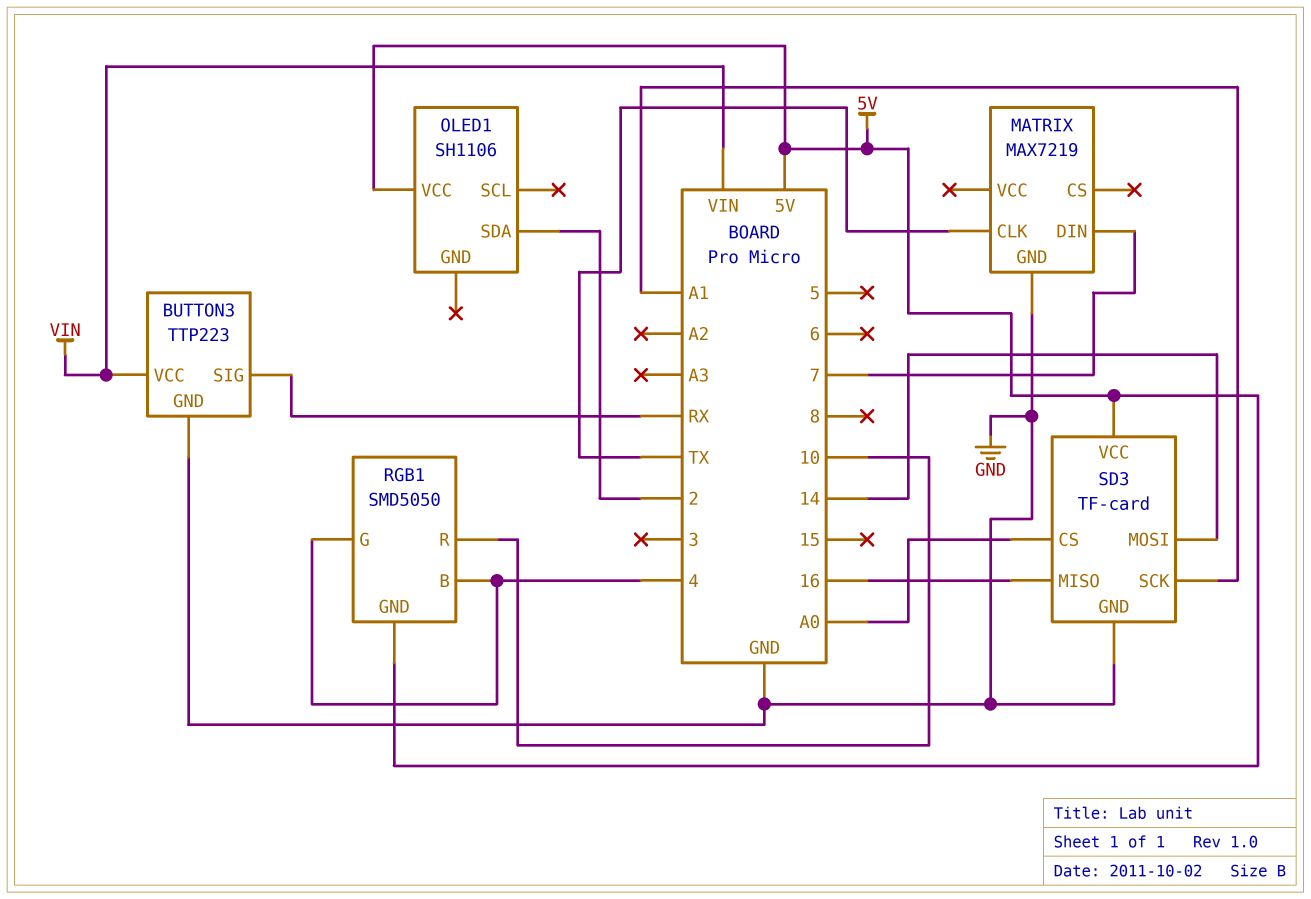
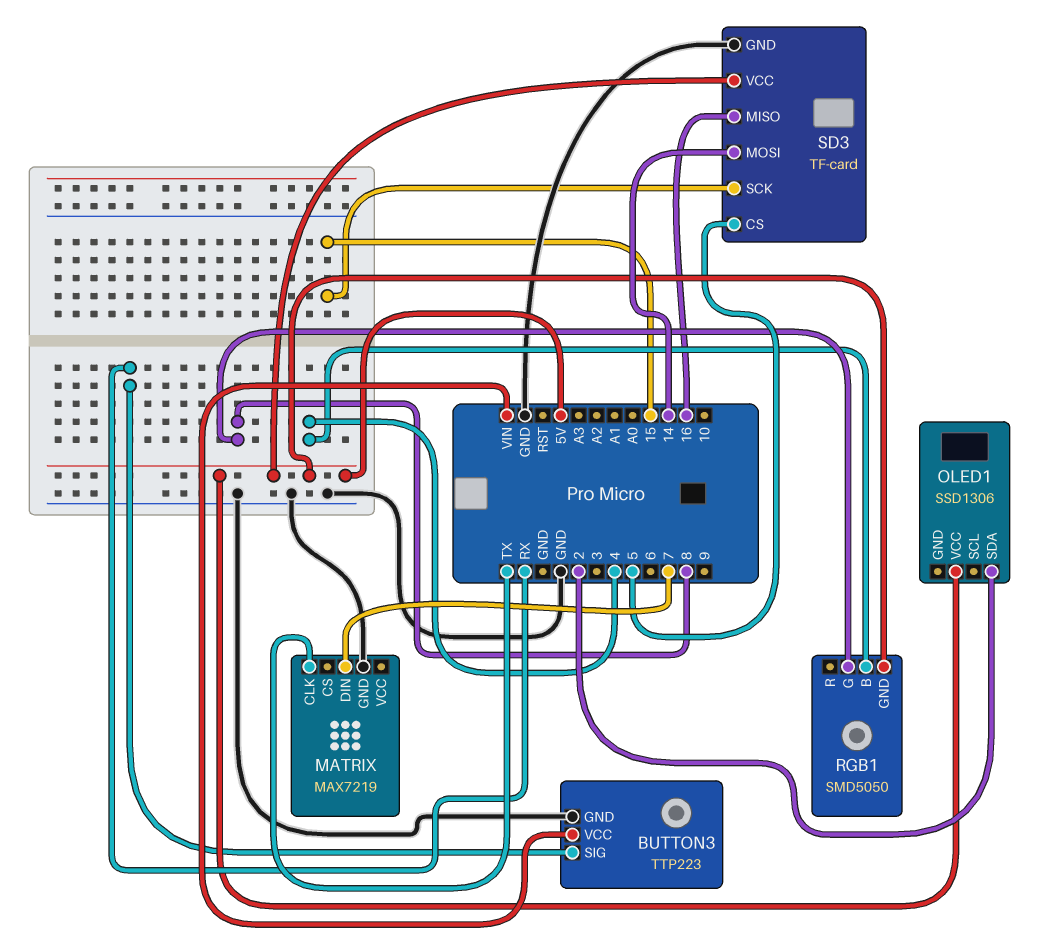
OLED1: SH1106 -> SSD1306
RGB1 pin G: 4 -> 8
RGB1 pin R: 10 -> none
SD3 pin CS: A0 -> 5
SD3 pin SCK: A1 -> 15

